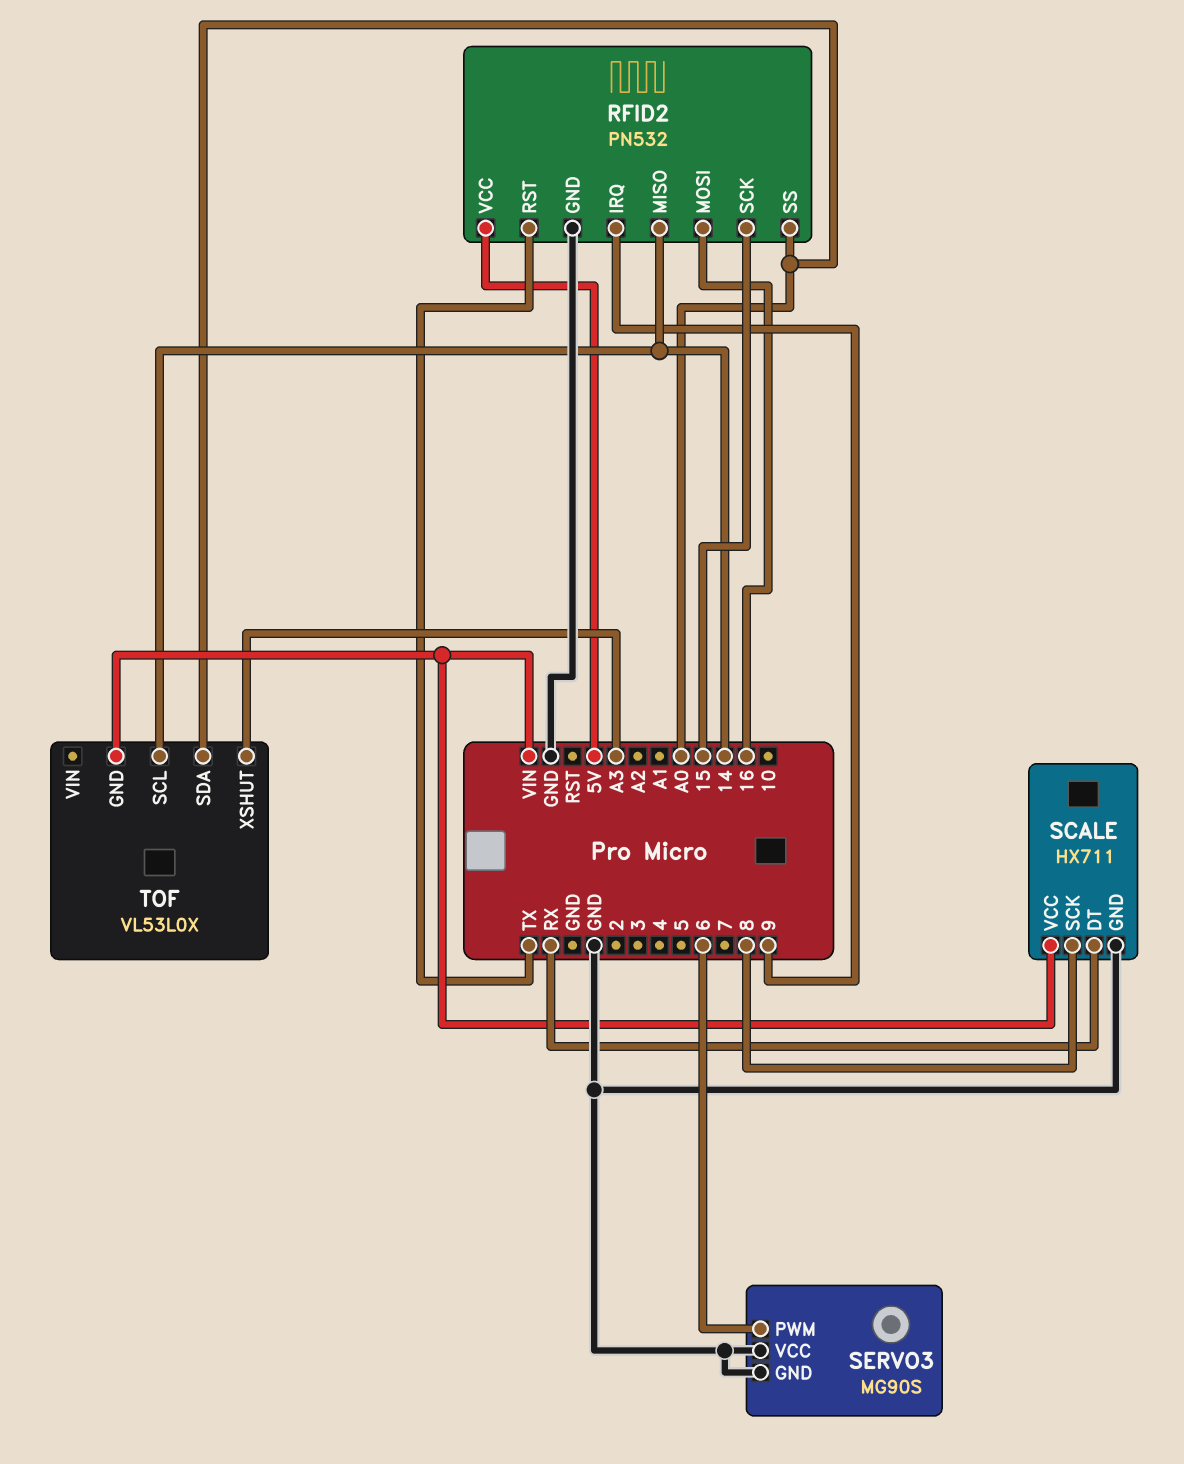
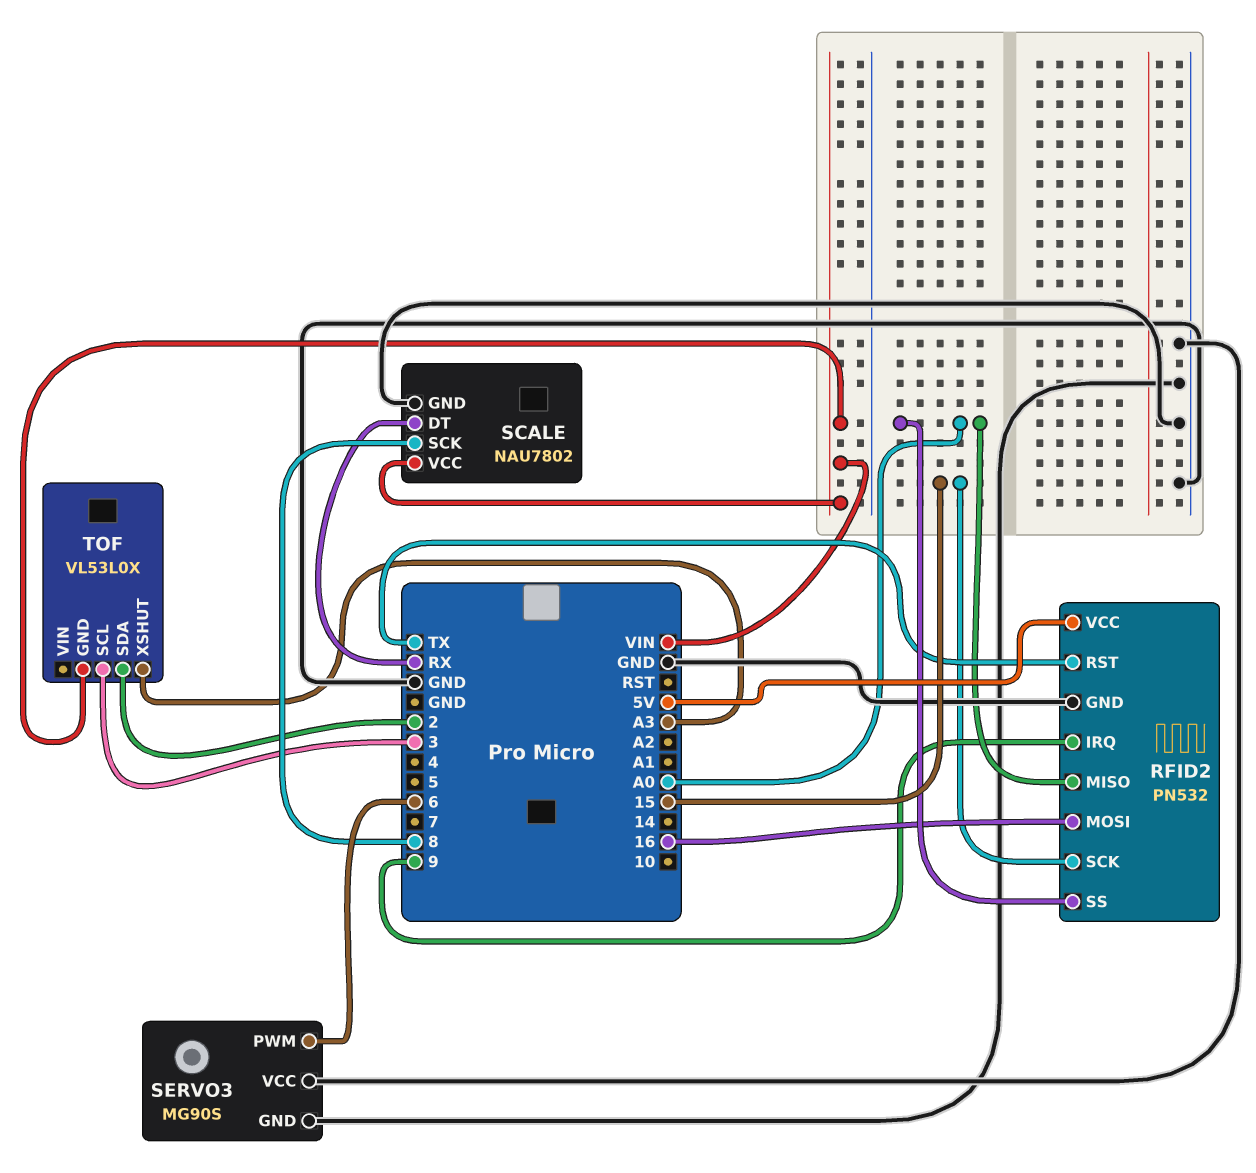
RFID2 pin MISO: 14 -> A0
SCALE: HX711 -> NAU7802
TOF pin SCL: 14 -> 3
TOF pin SDA: A0 -> 2

